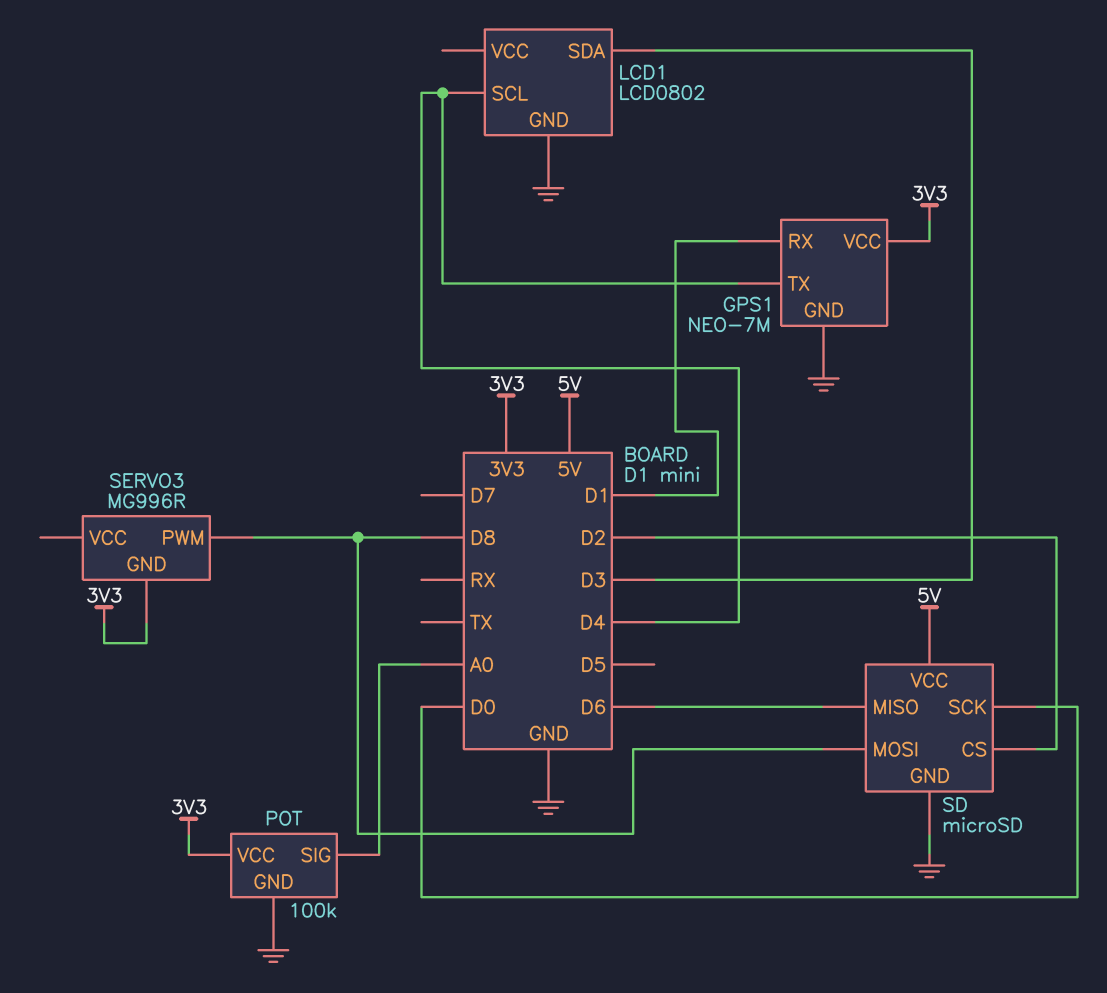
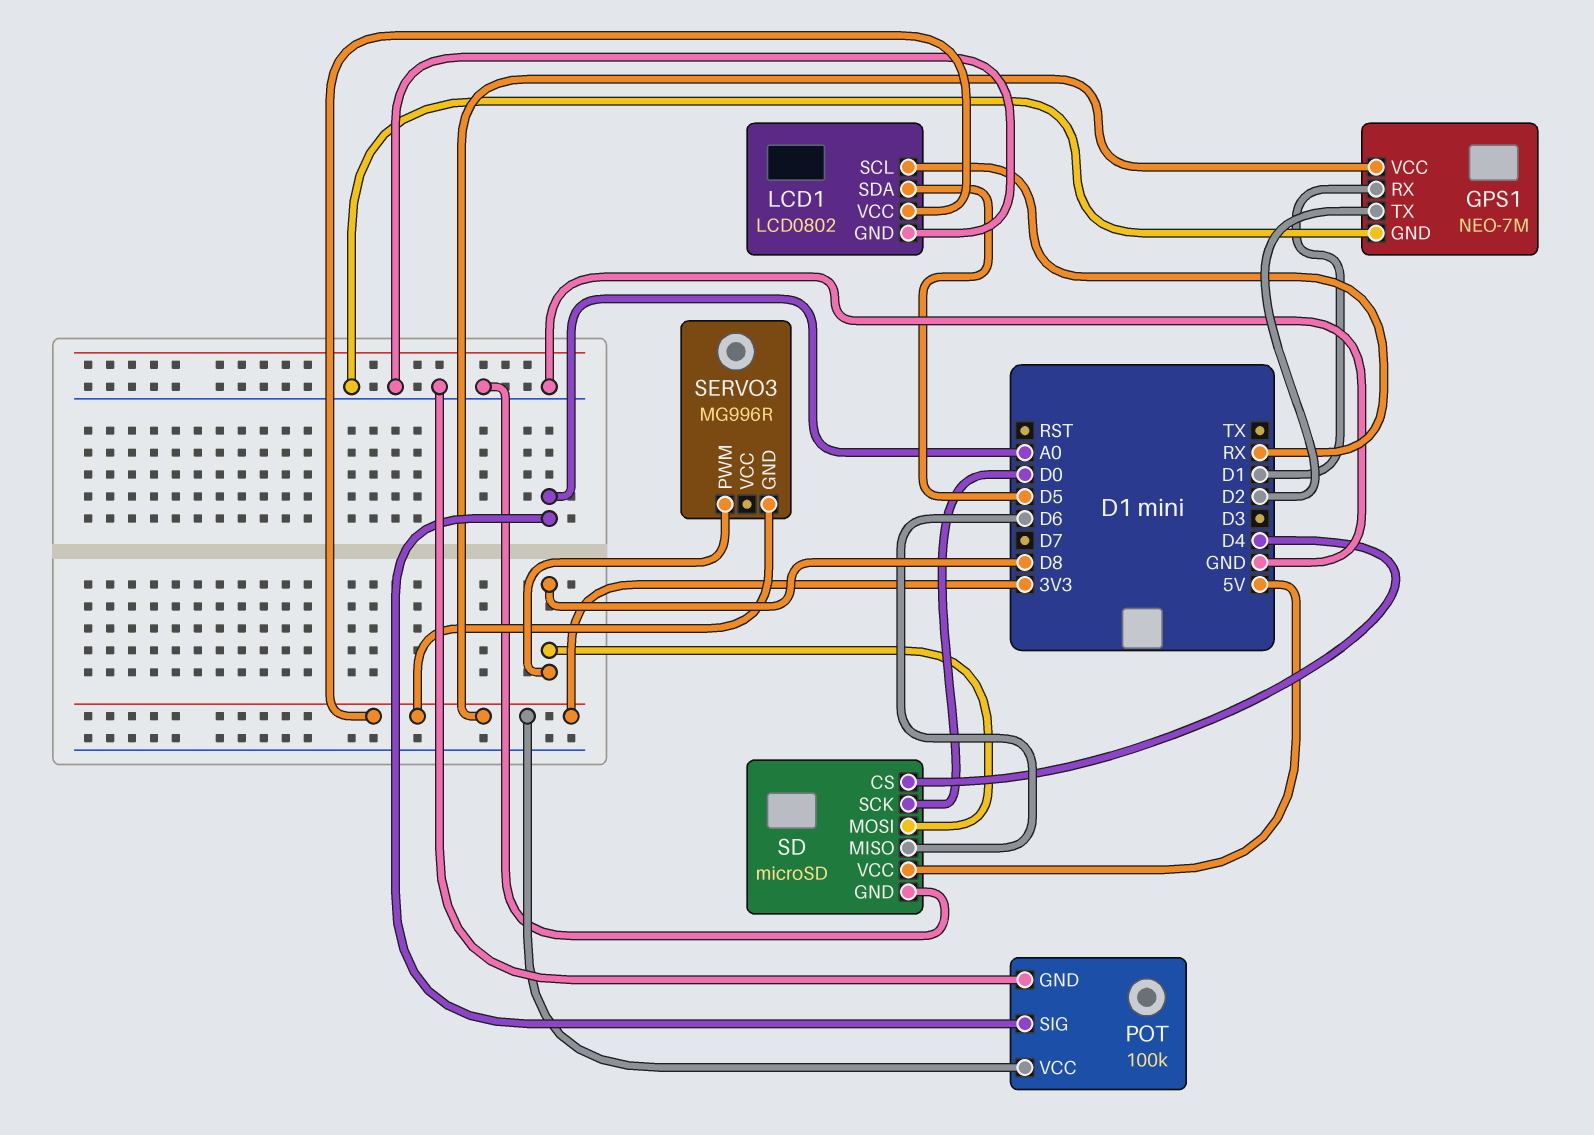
GPS1 pin TX: D4 -> D2
LCD1 pin SCL: D4 -> RX
LCD1 pin SDA: D3 -> D5
LCD1 pin VCC: none -> 3V3
SD pin CS: D2 -> D4

